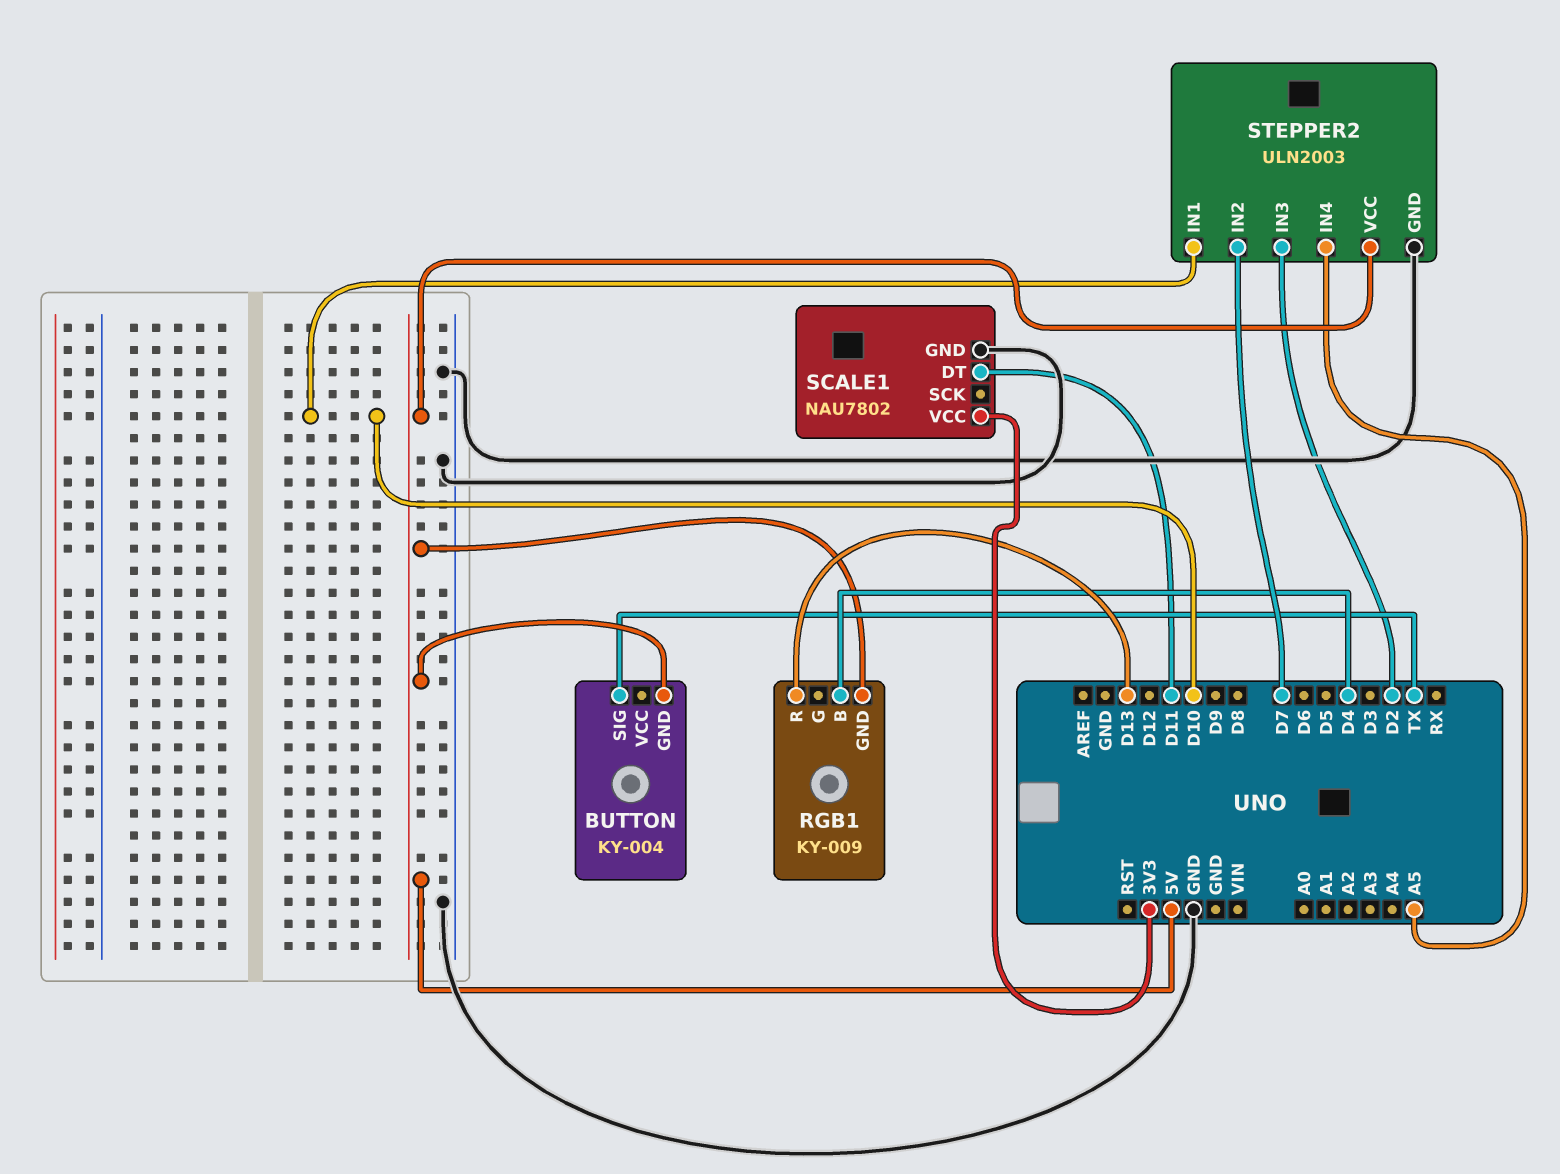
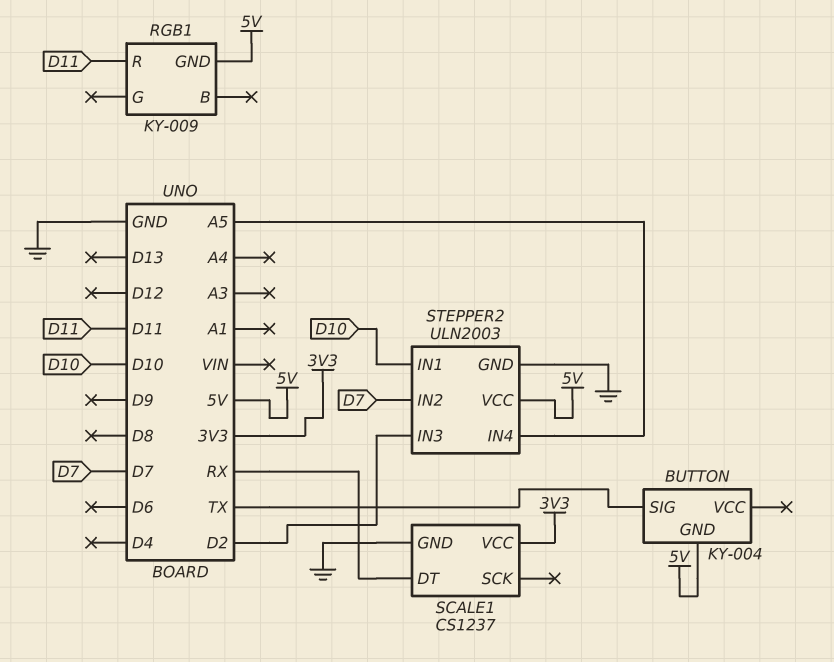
RGB1 pin B: D4 -> none
RGB1 pin R: D13 -> D11
SCALE1: NAU7802 -> CS1237
SCALE1 pin DT: D11 -> RX

